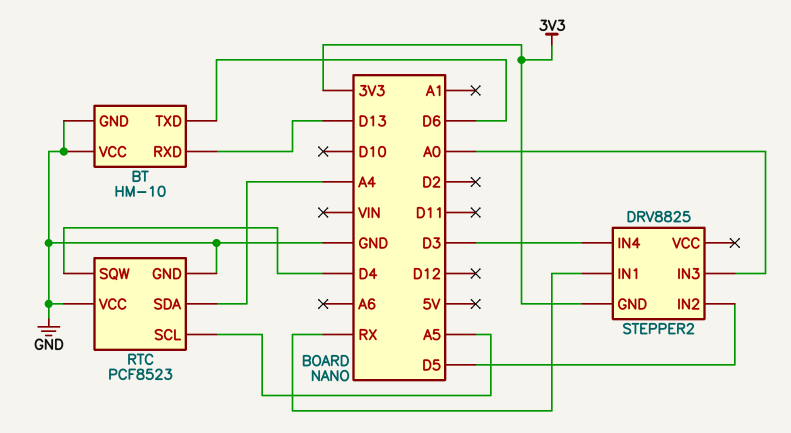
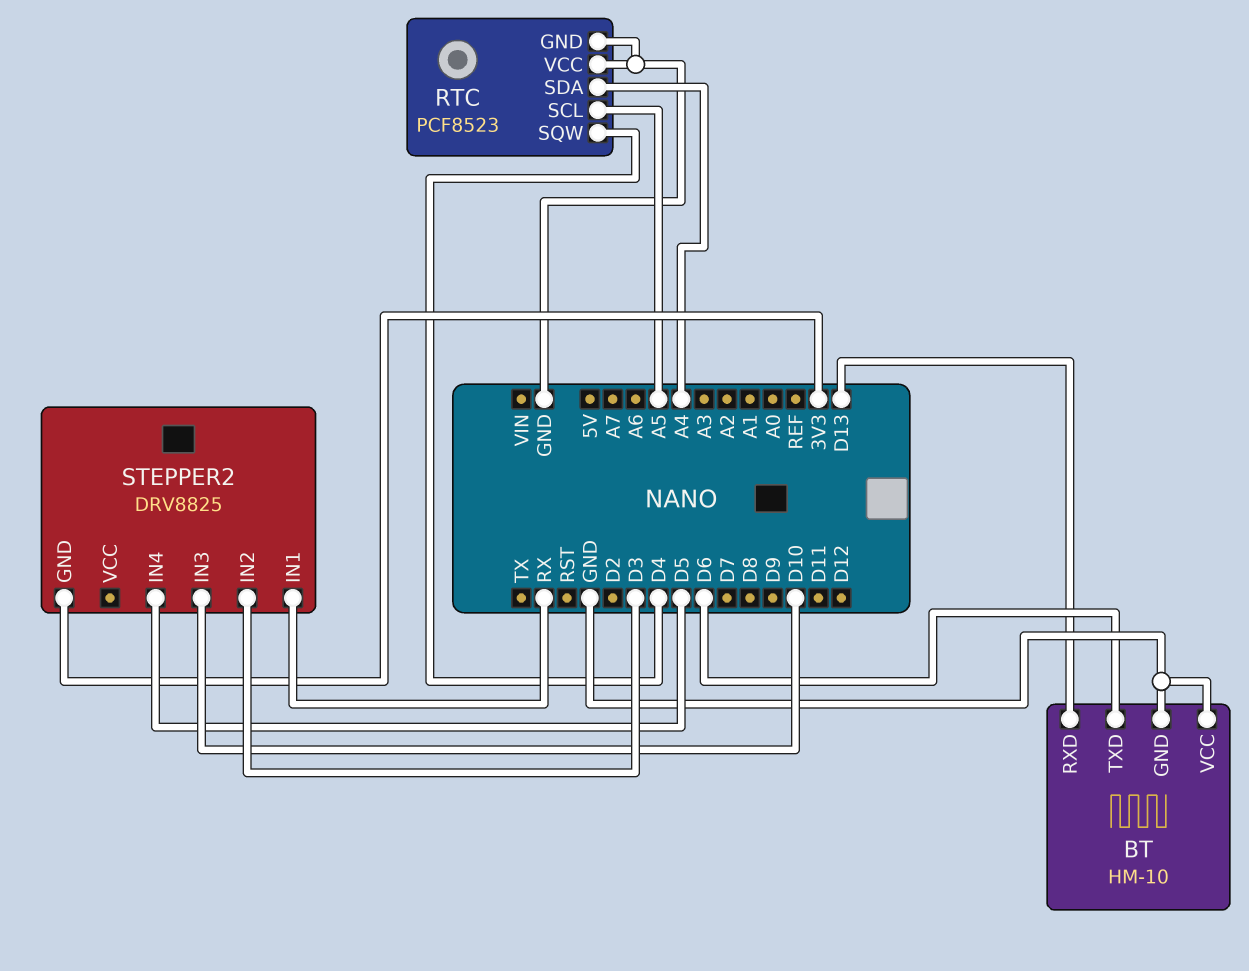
STEPPER2 pin IN2: D5 -> D3
STEPPER2 pin IN3: A0 -> D10
STEPPER2 pin IN4: D3 -> D5

